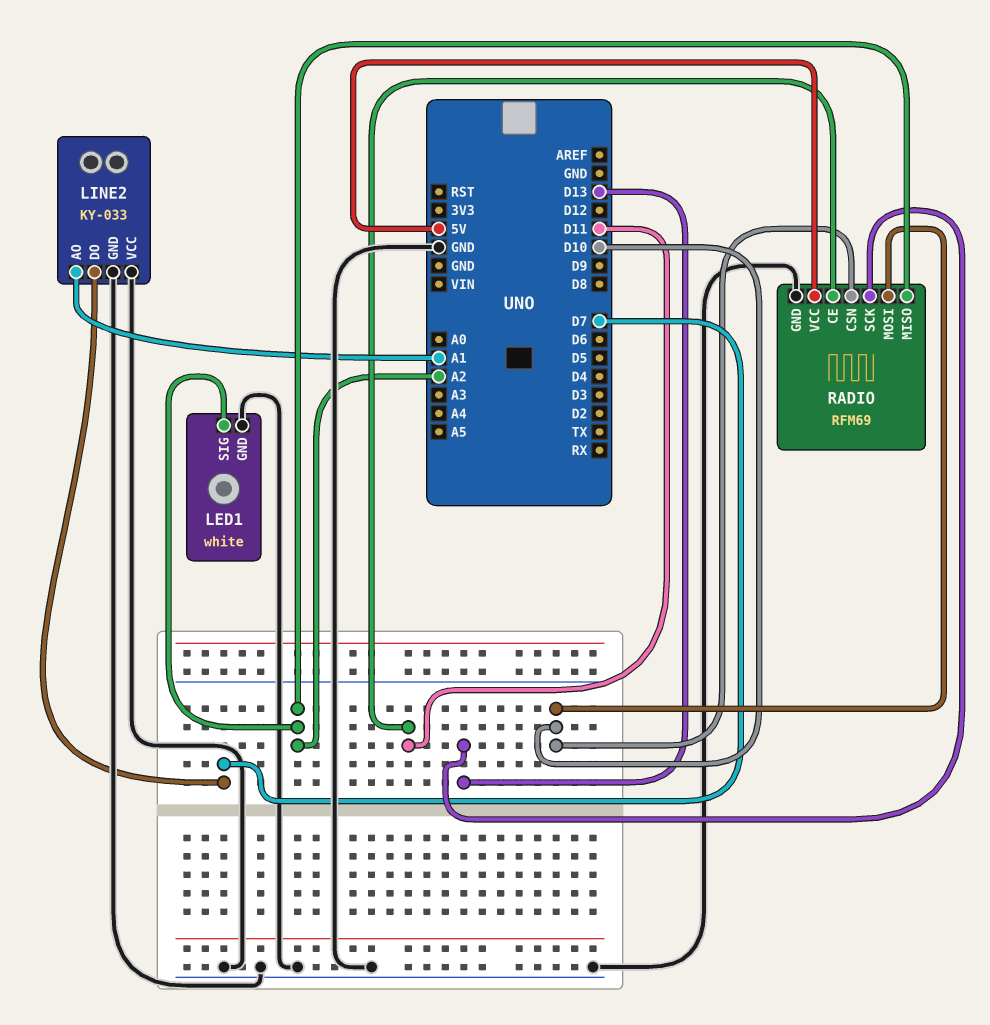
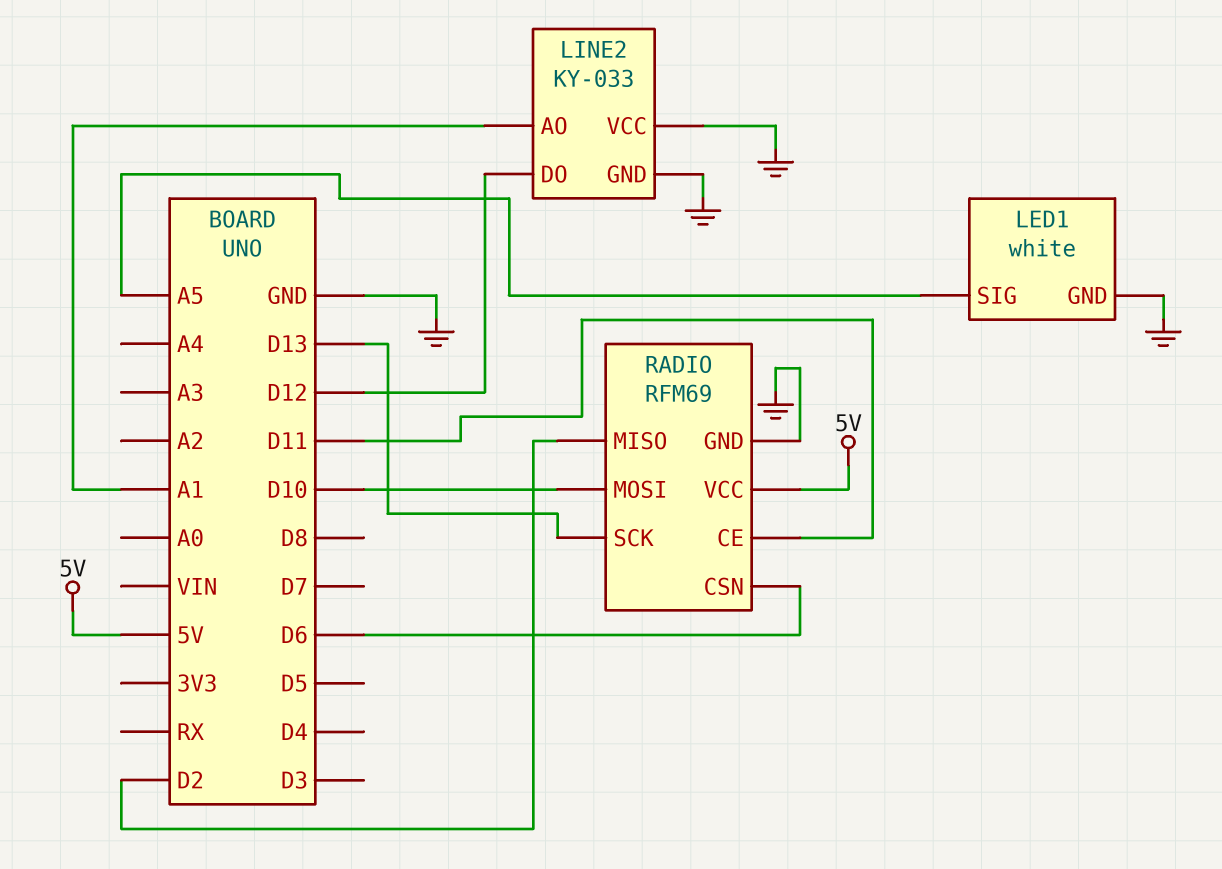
LED1 pin SIG: A2 -> A5
LINE2 pin DO: D7 -> D12
RADIO pin CSN: D10 -> D6
RADIO pin MISO: A2 -> D2

